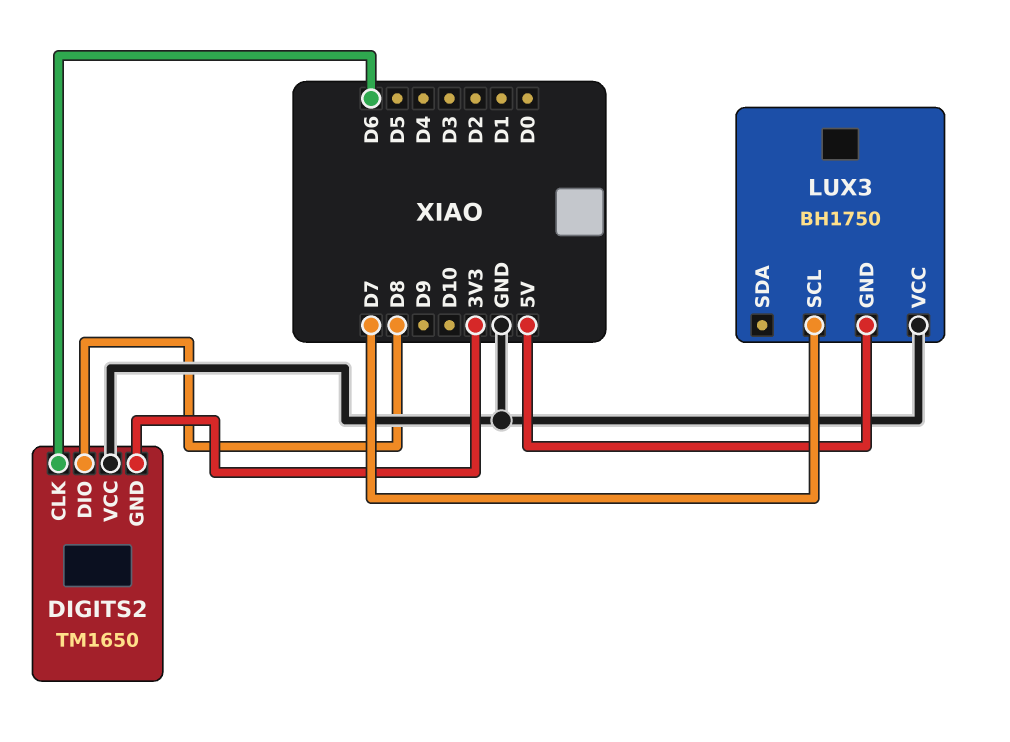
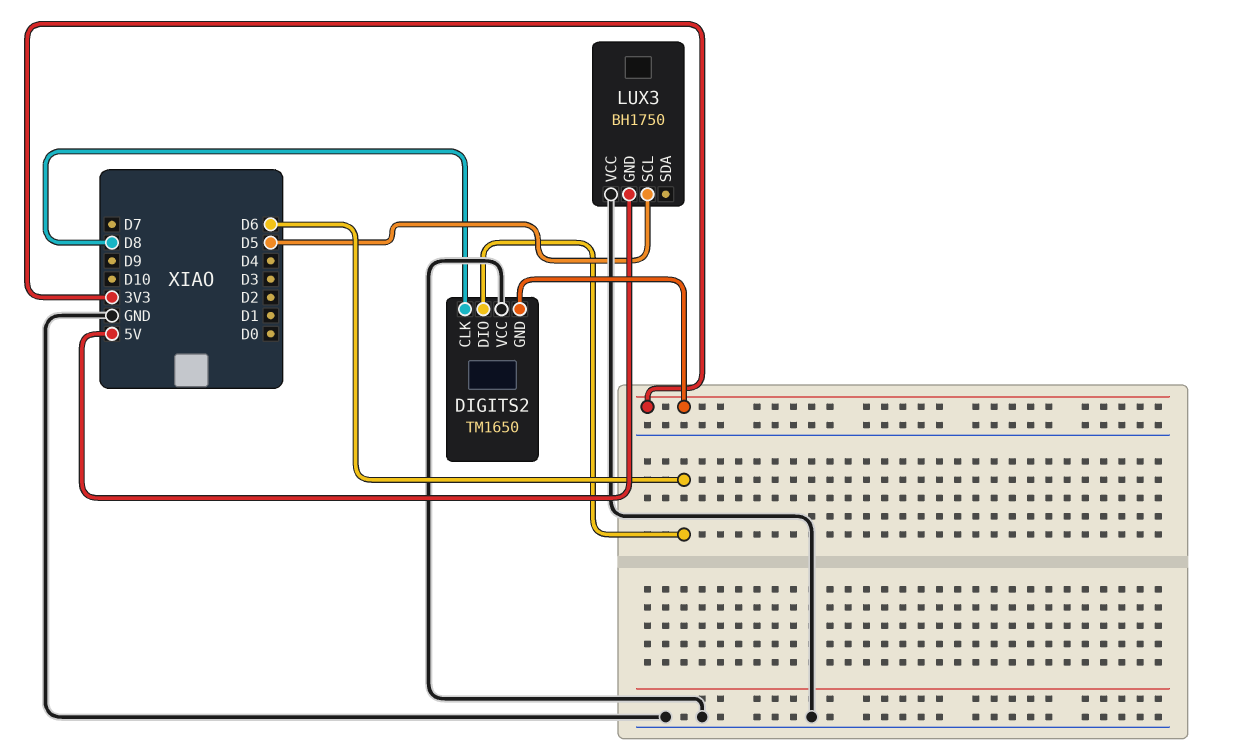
DIGITS2 pin CLK: D6 -> D8
DIGITS2 pin DIO: D8 -> D6
LUX3 pin SCL: D7 -> D5

